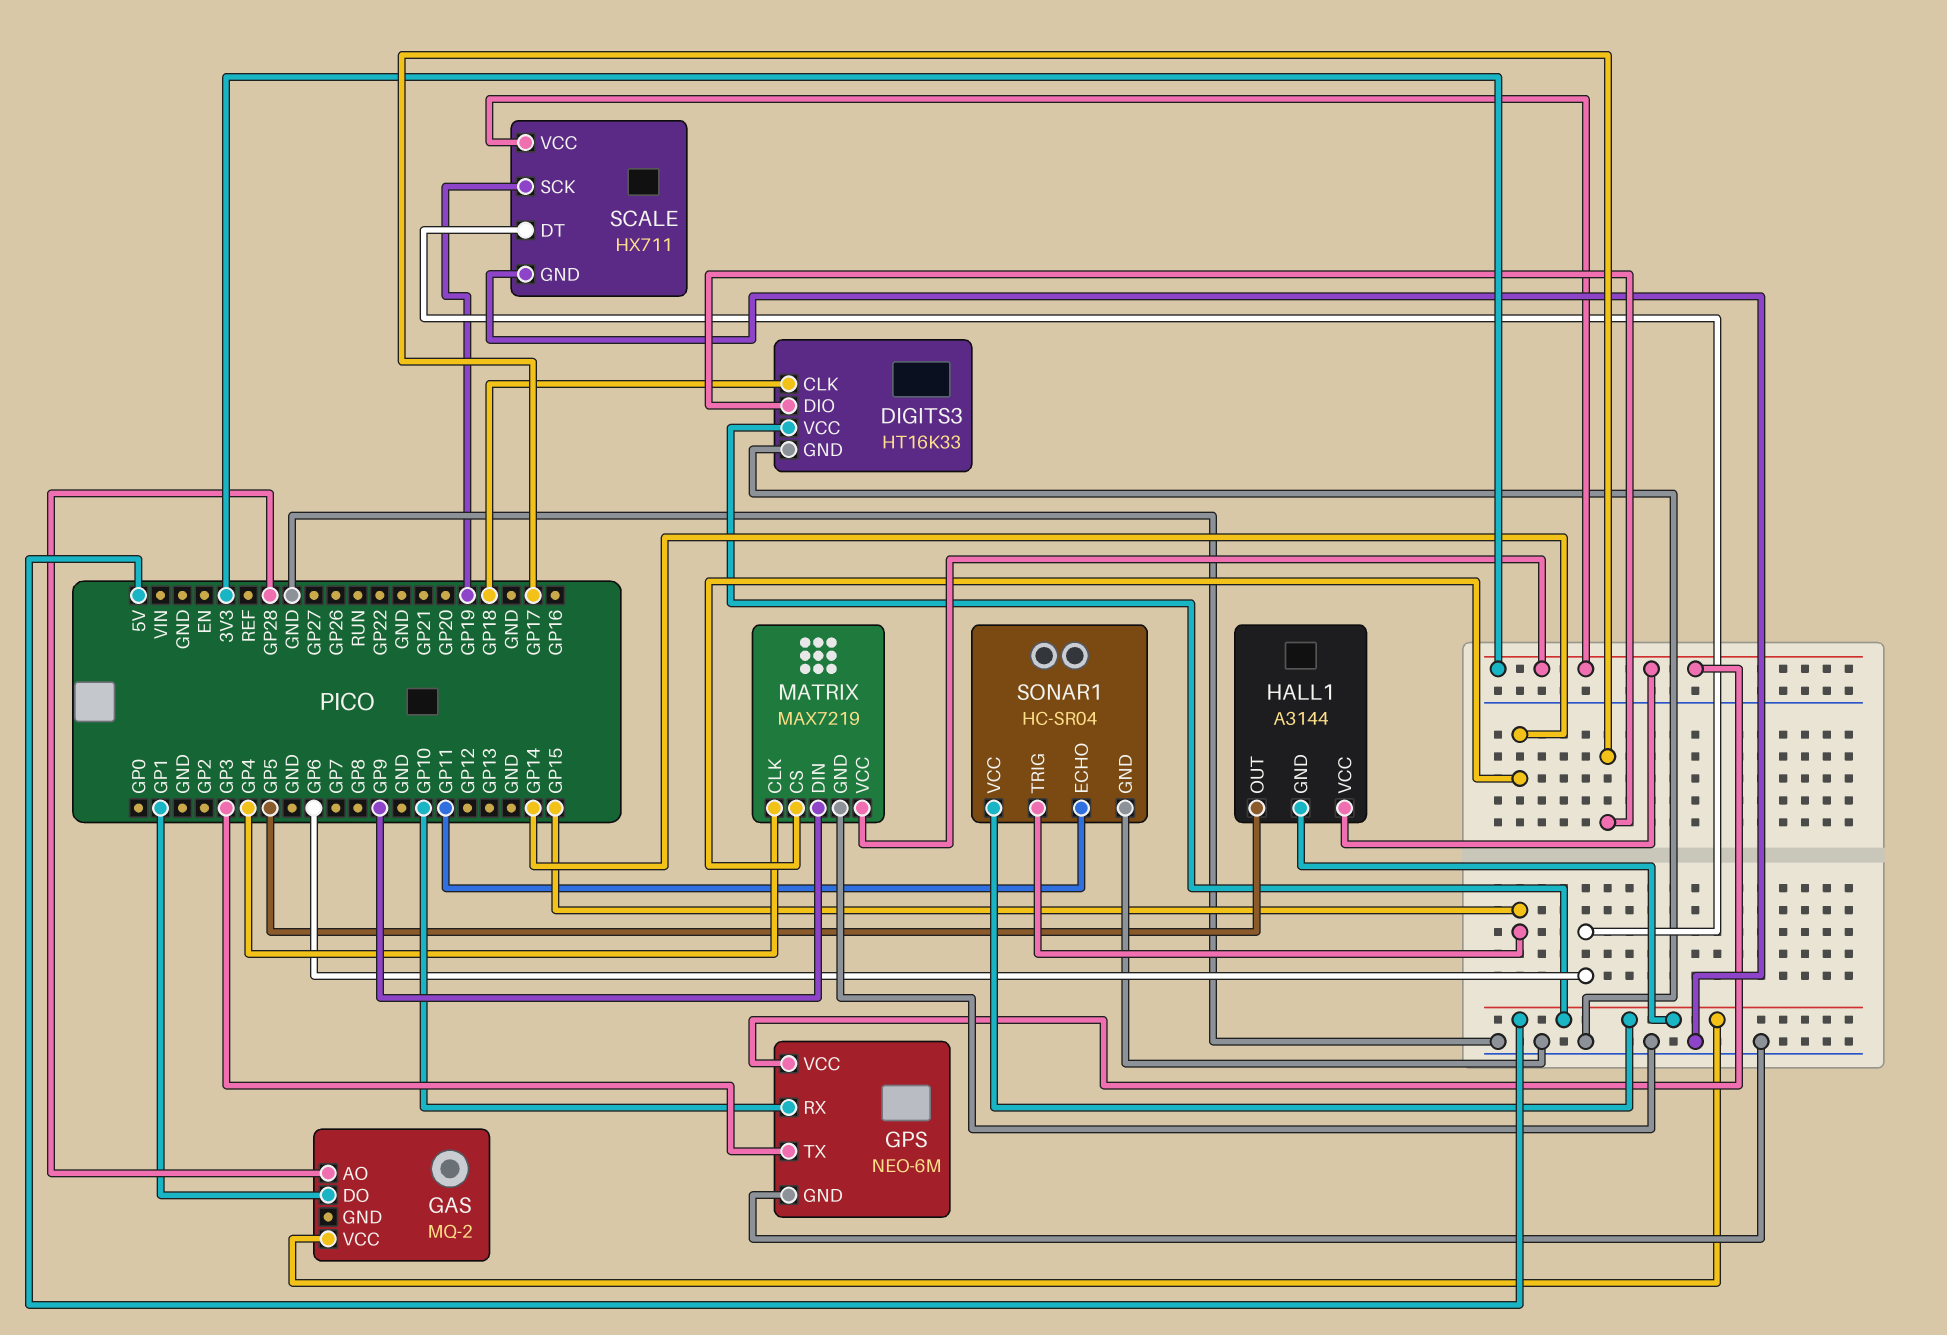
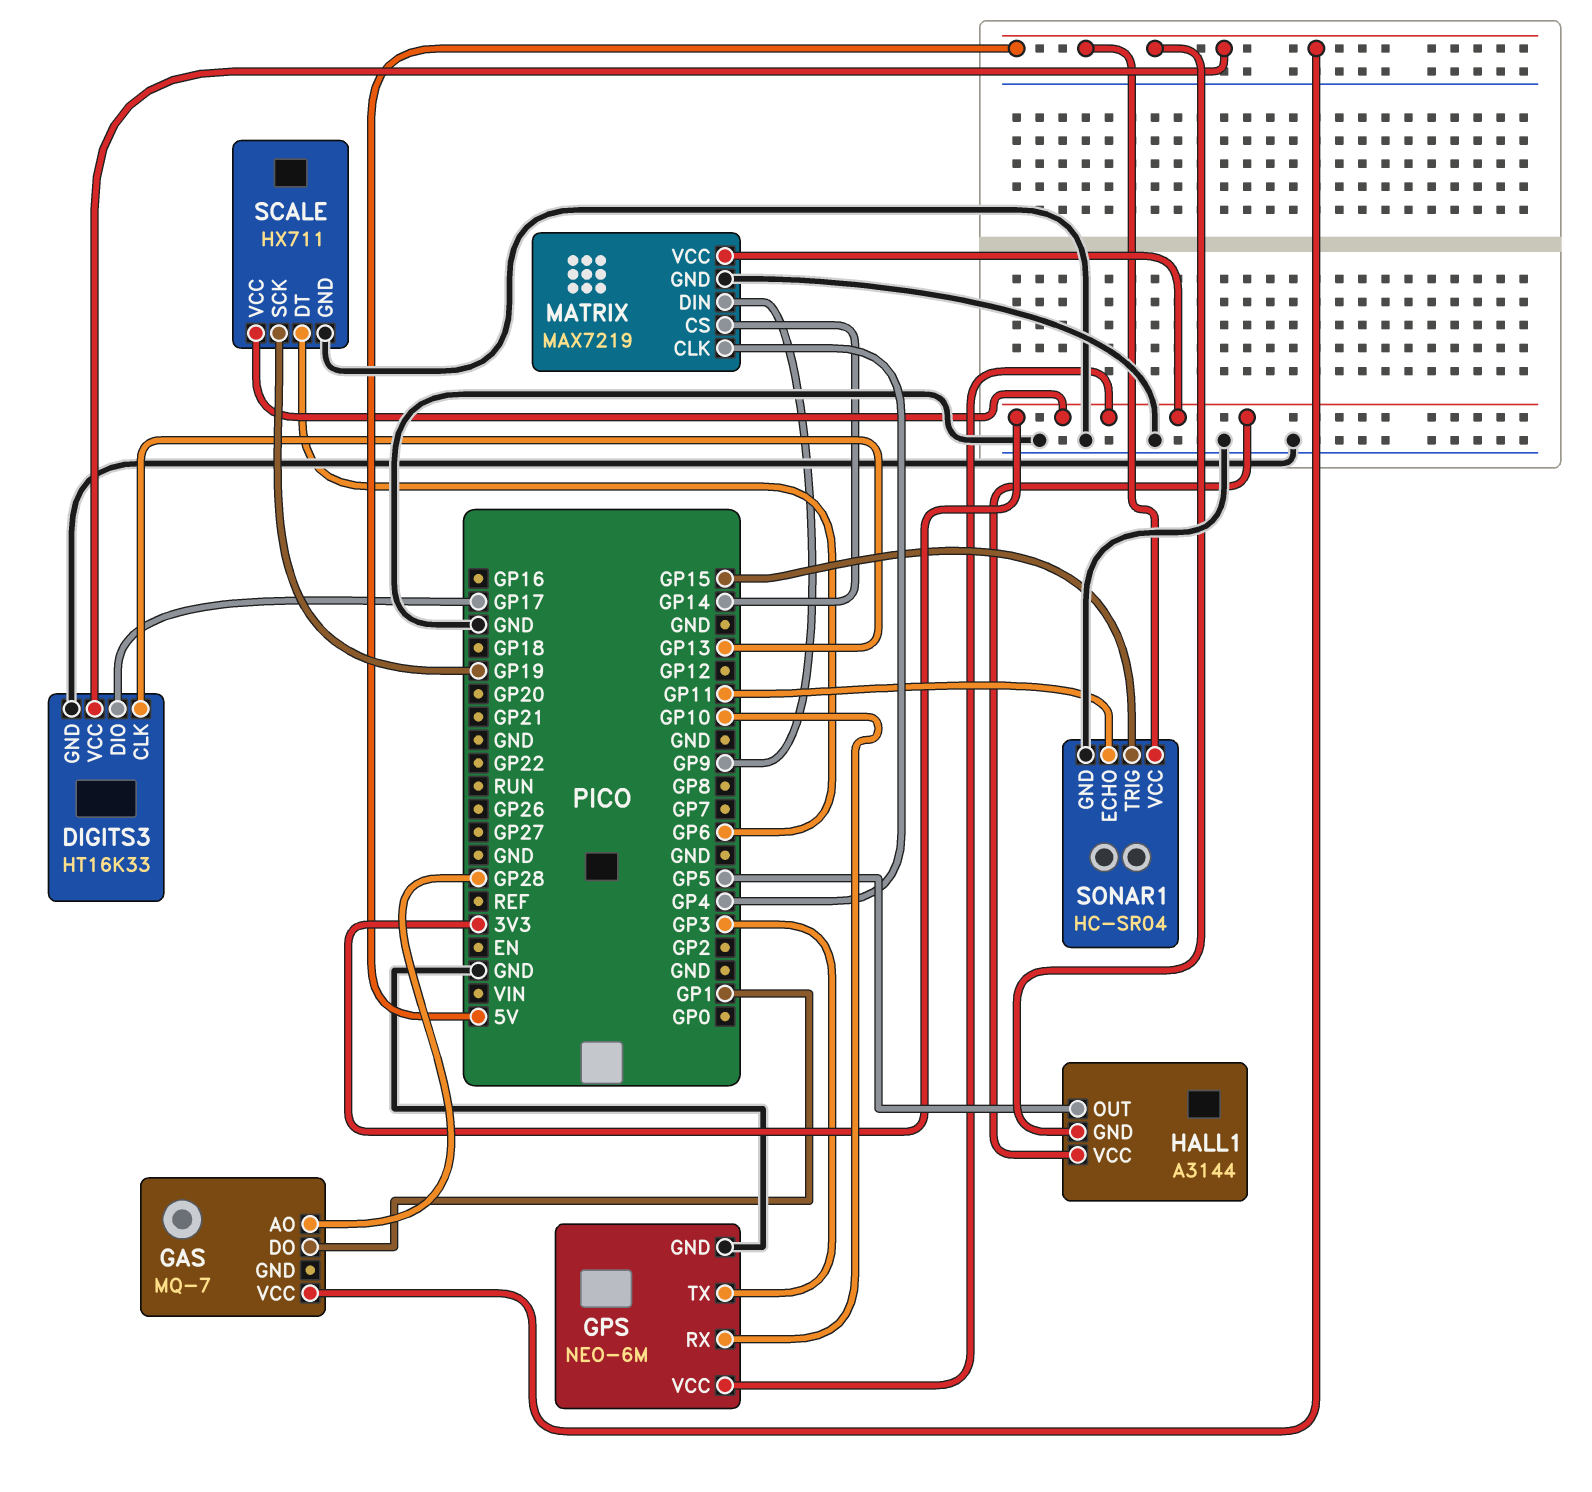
DIGITS3 pin CLK: GP18 -> GP13
GAS: MQ-2 -> MQ-7

